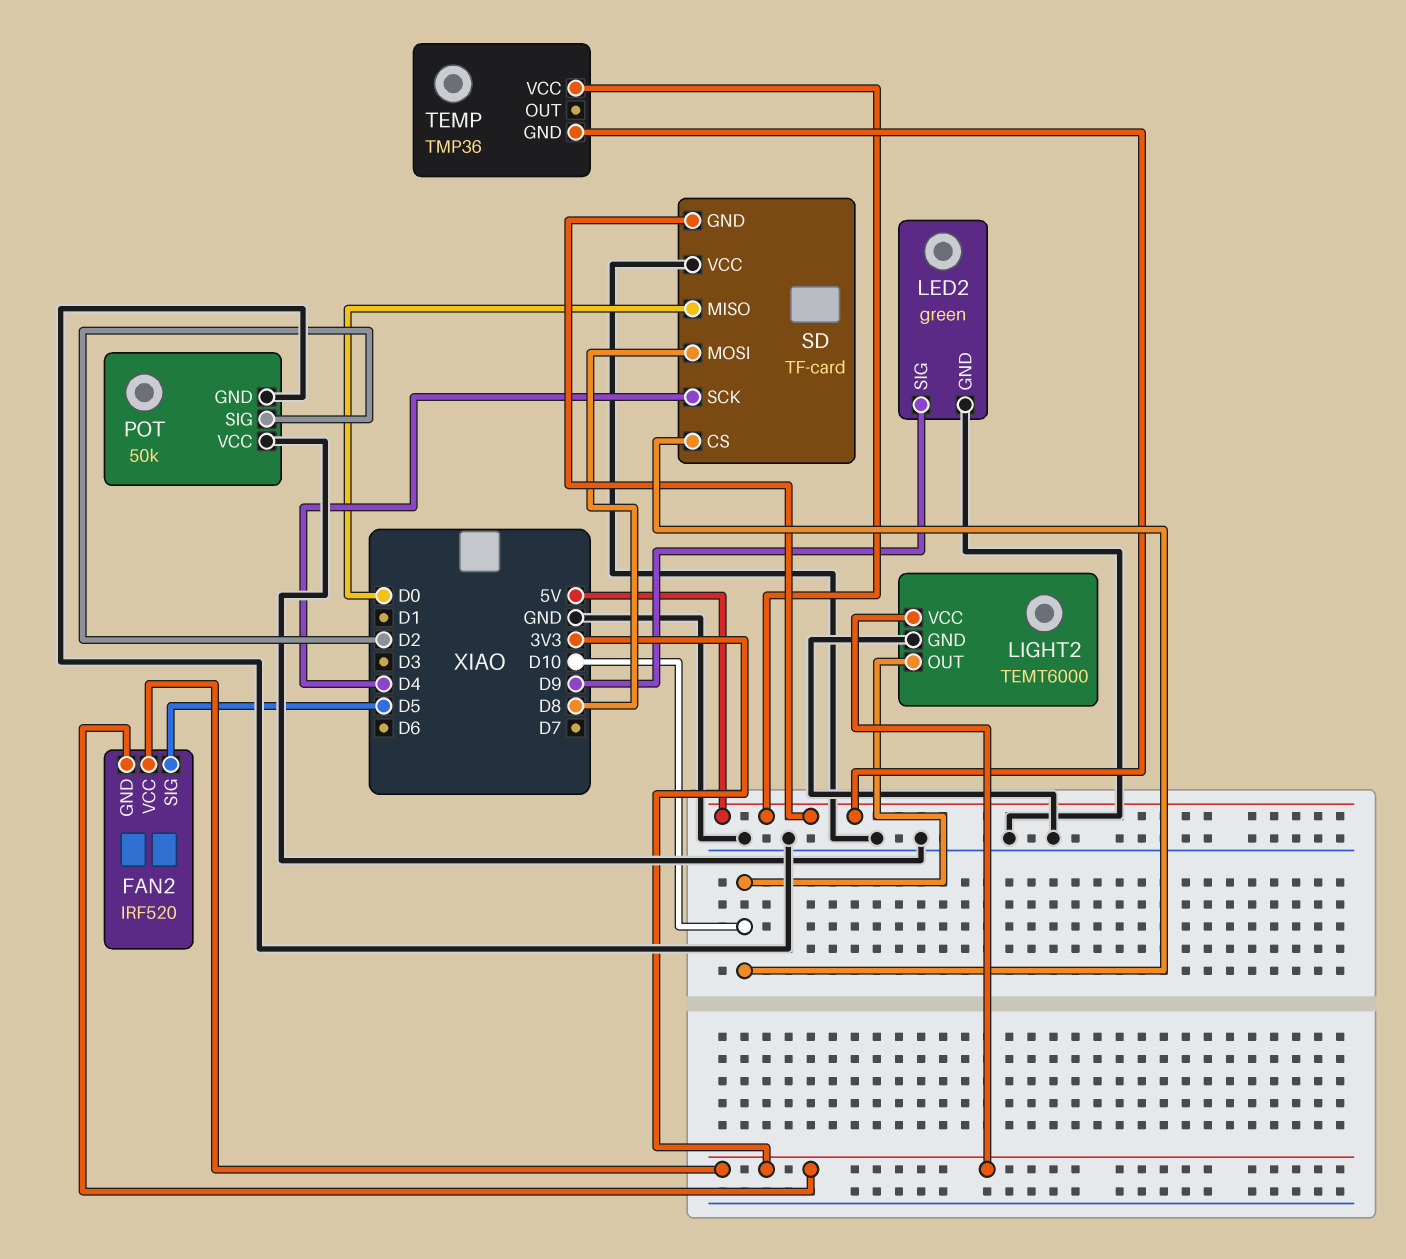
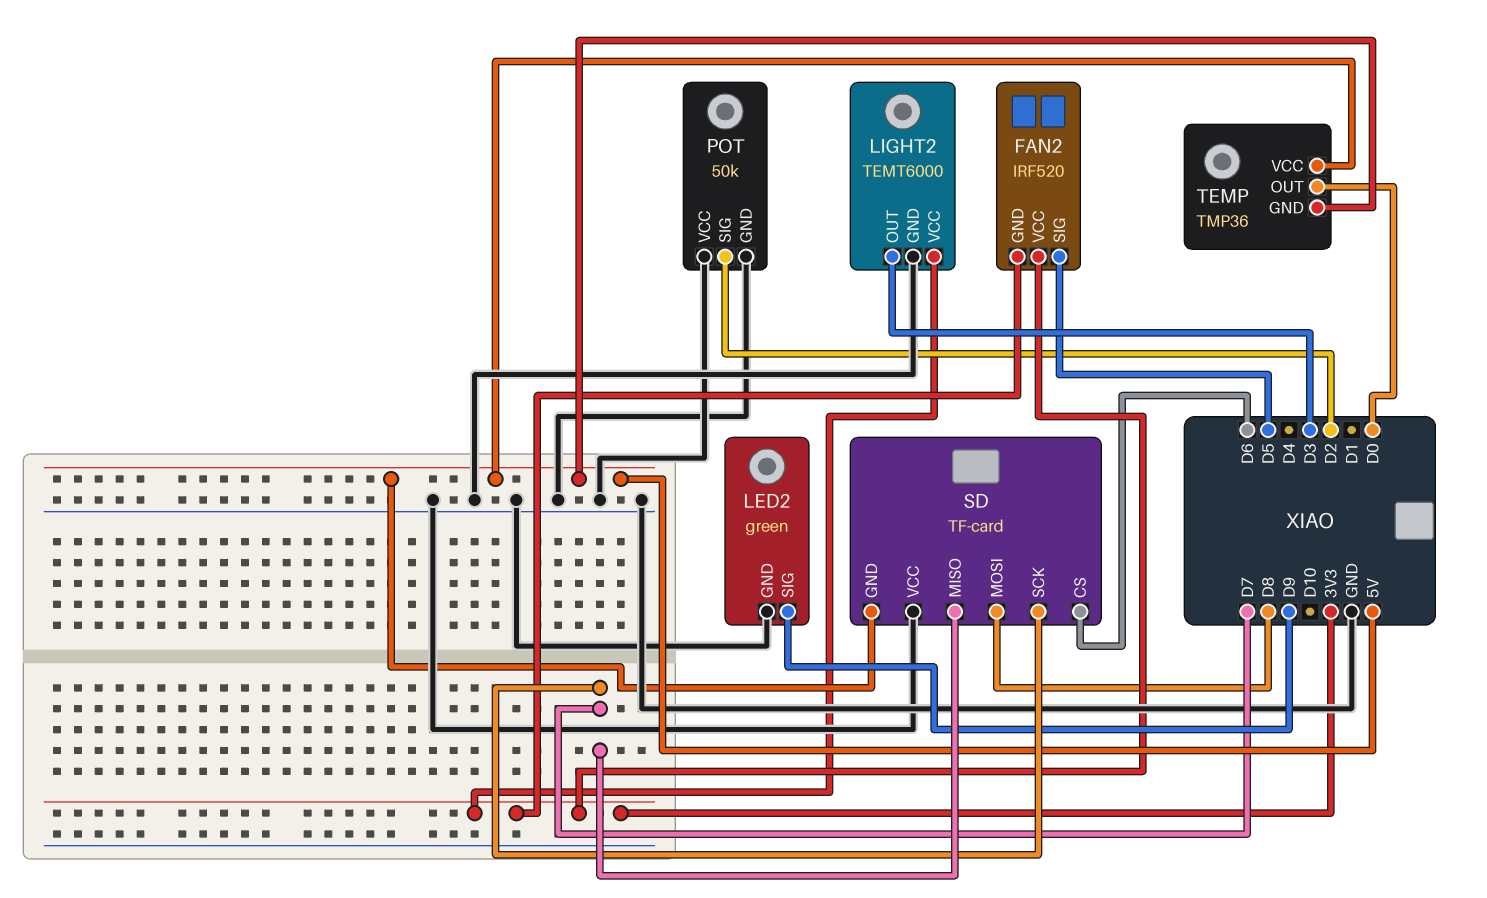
LIGHT2 pin OUT: D10 -> D3
SD pin CS: D10 -> D6
SD pin MISO: D0 -> D7
SD pin SCK: D4 -> D7
TEMP pin OUT: none -> D0

